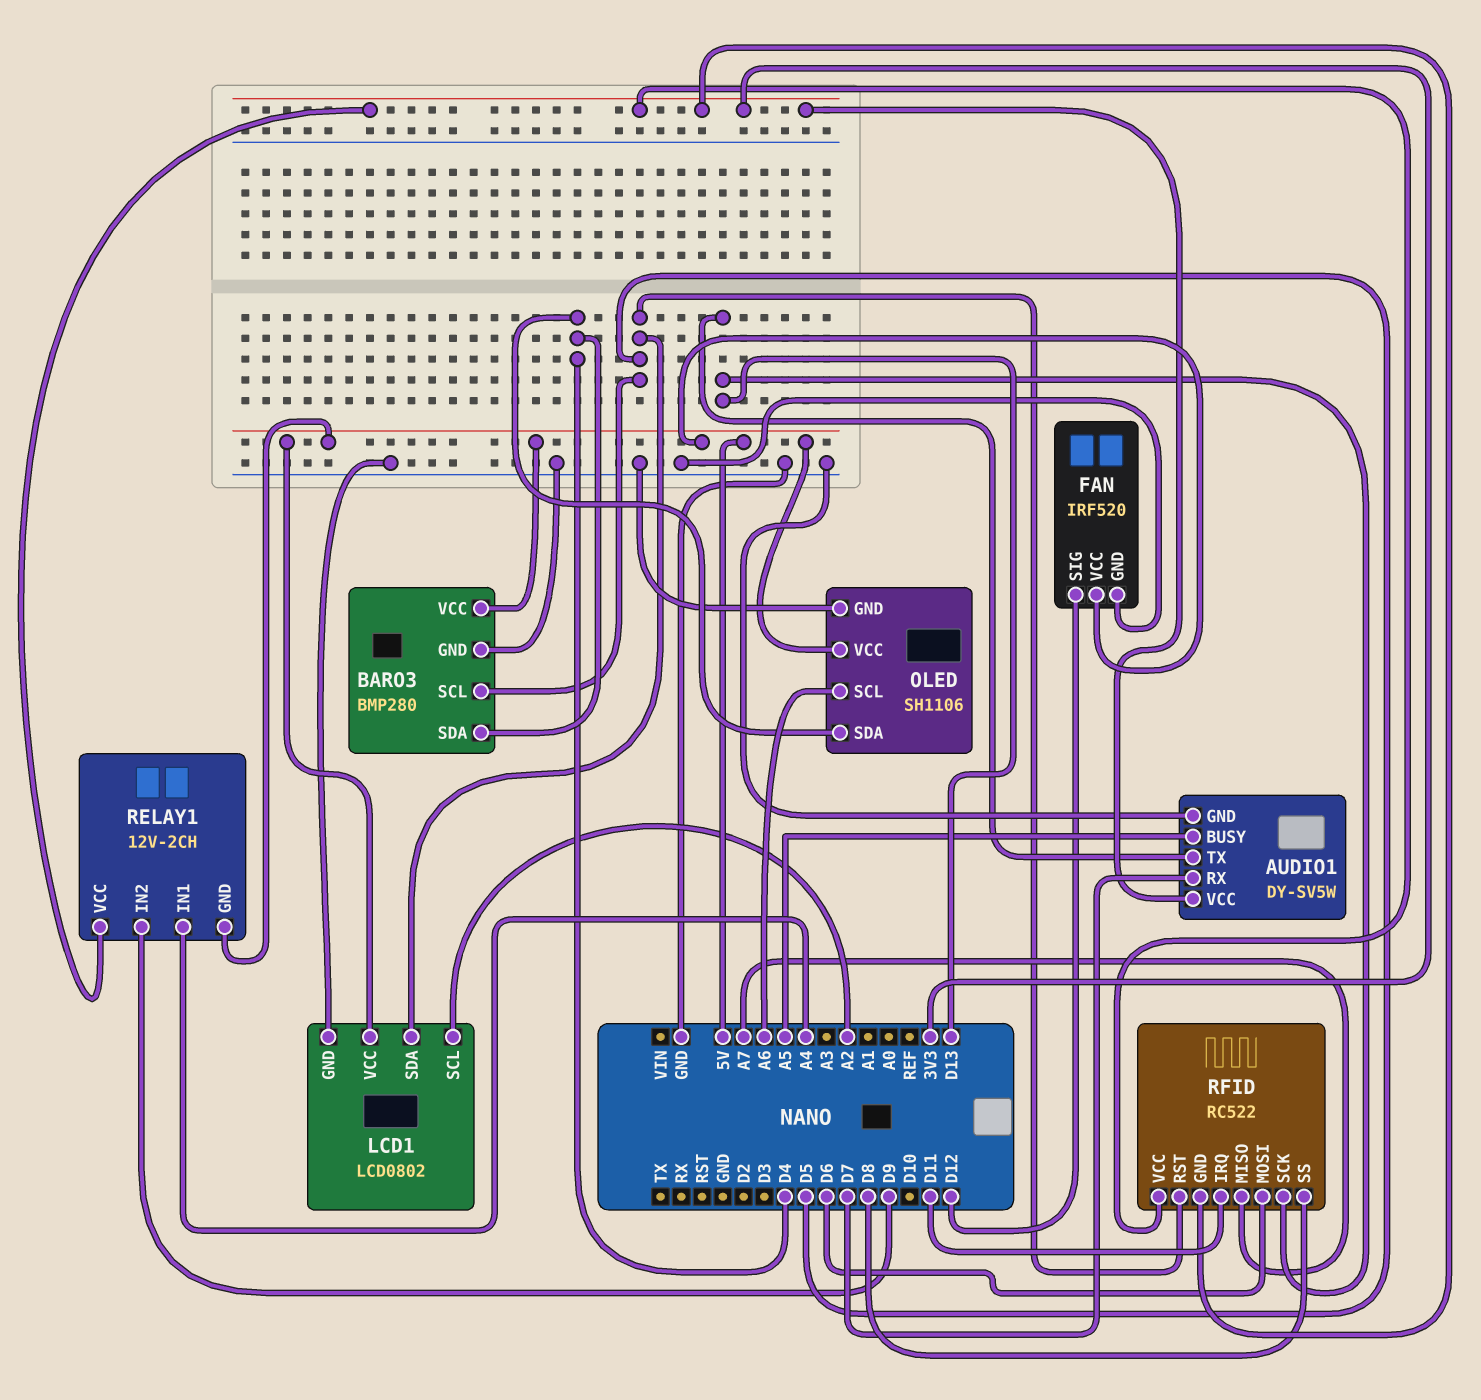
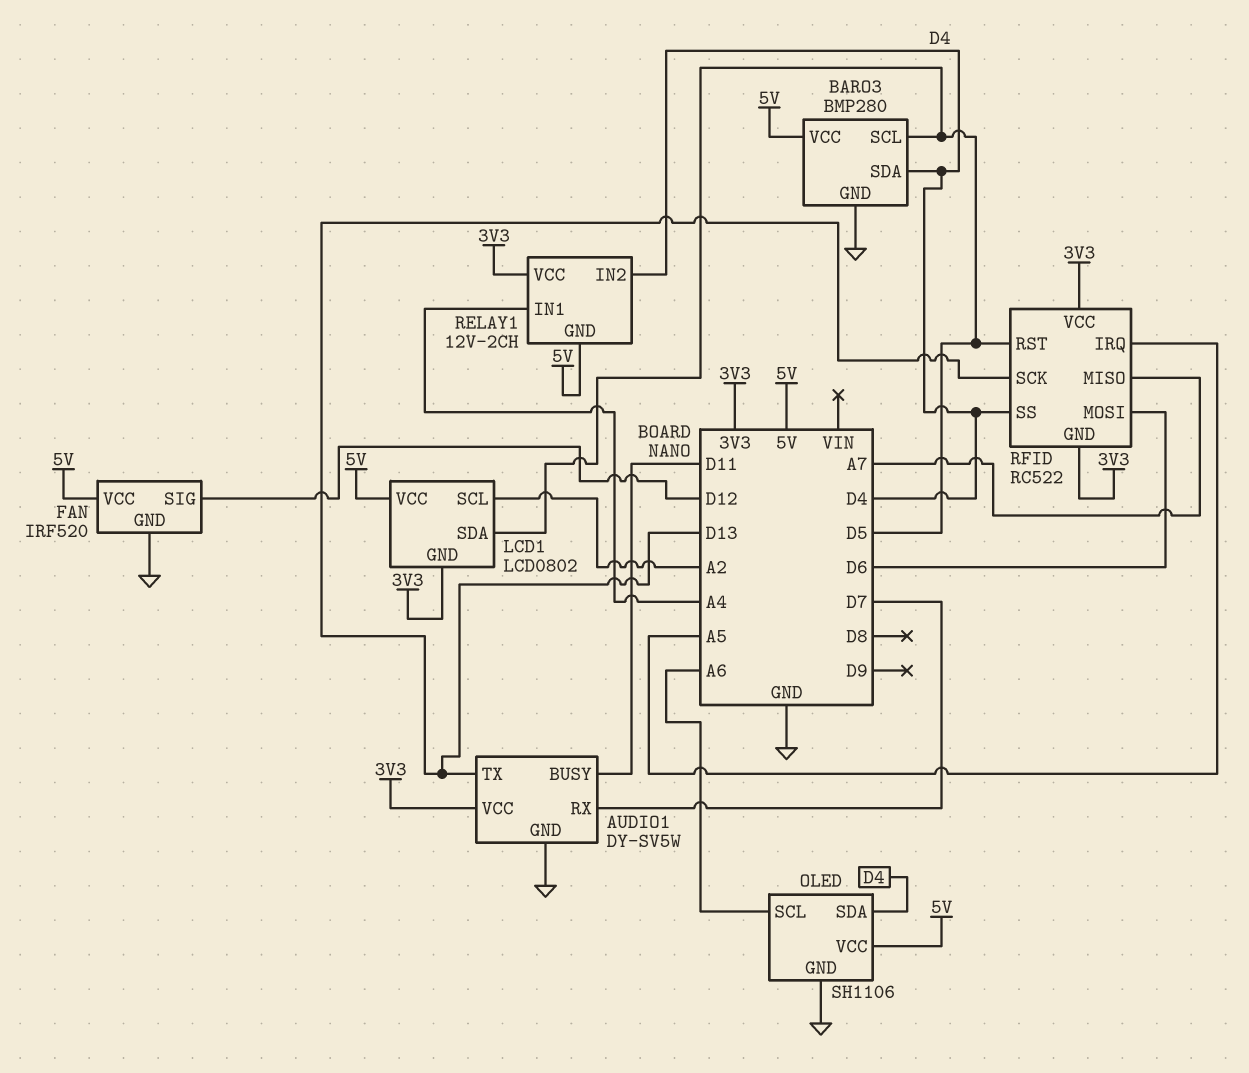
AUDIO1 pin BUSY: A5 -> D11
LCD1 pin GND: GND -> 3V3
RELAY1 pin IN2: D9 -> D4
RFID pin IRQ: D11 -> A5
RFID pin SS: D8 -> D4

